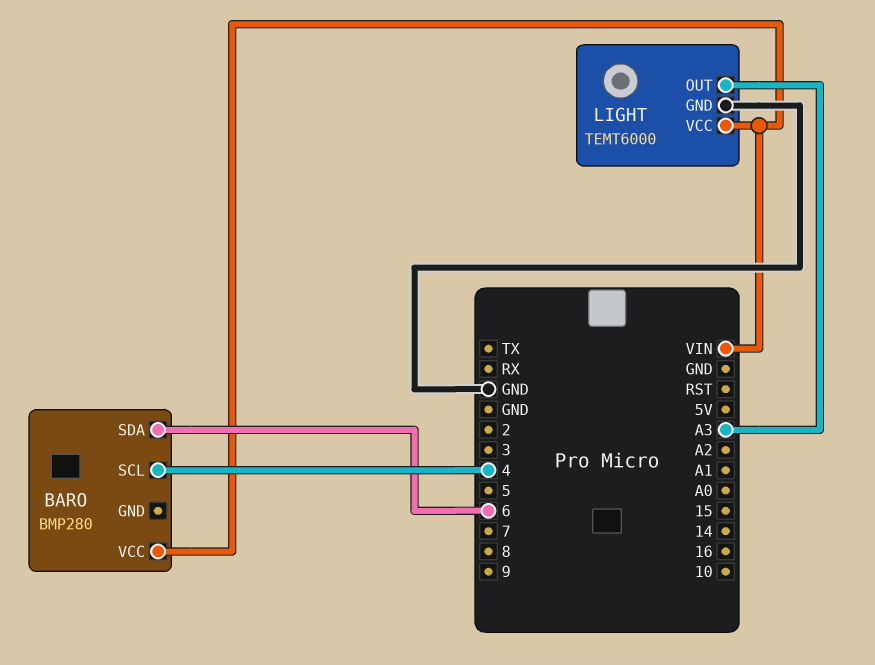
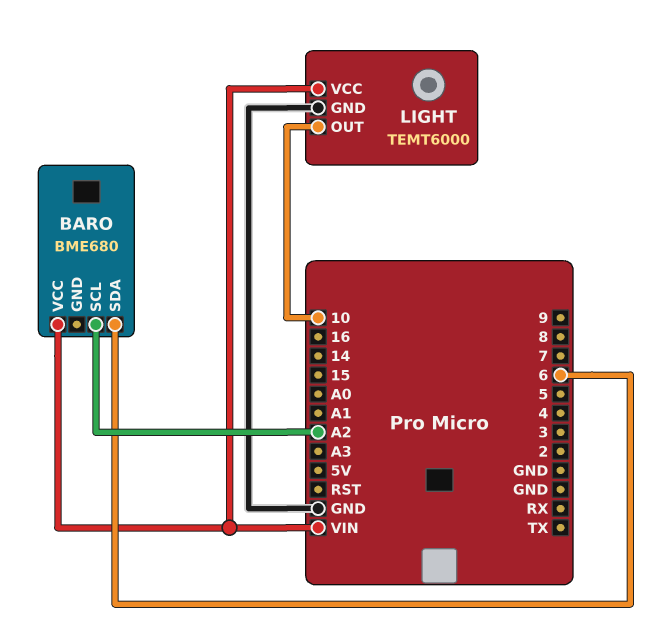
BARO: BMP280 -> BME680
BARO pin SCL: 4 -> A2
LIGHT pin OUT: A3 -> 10

